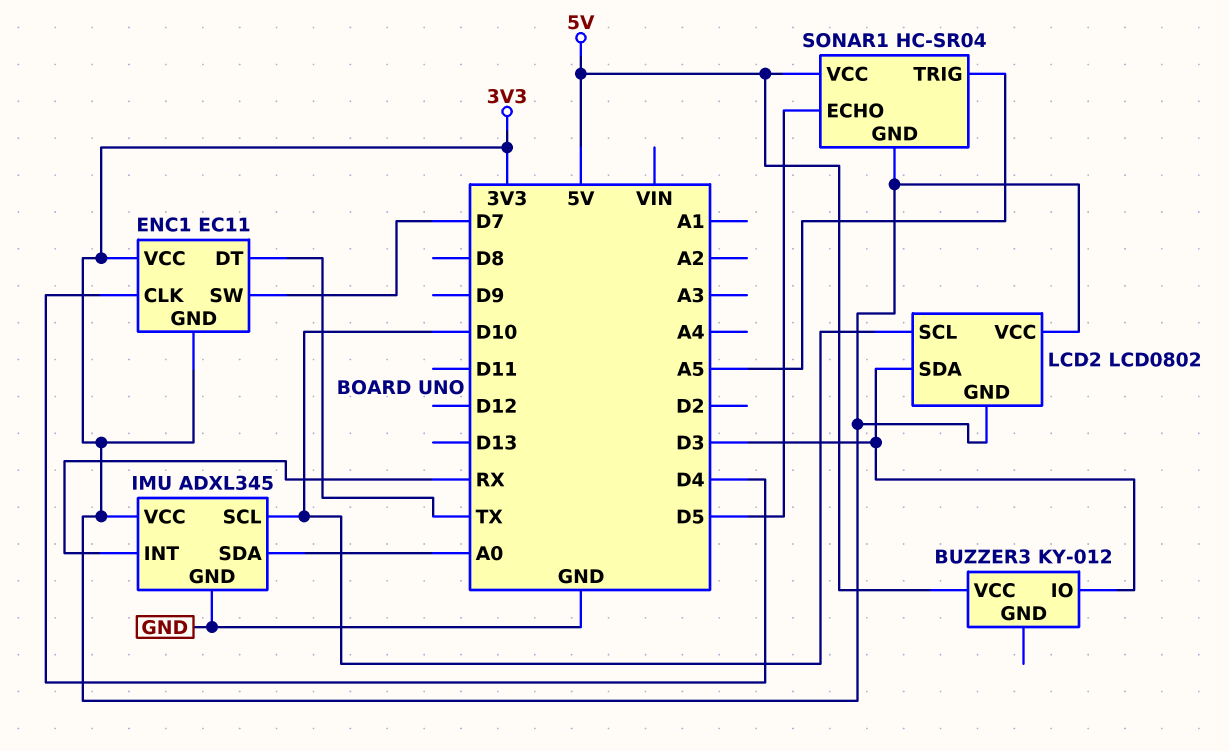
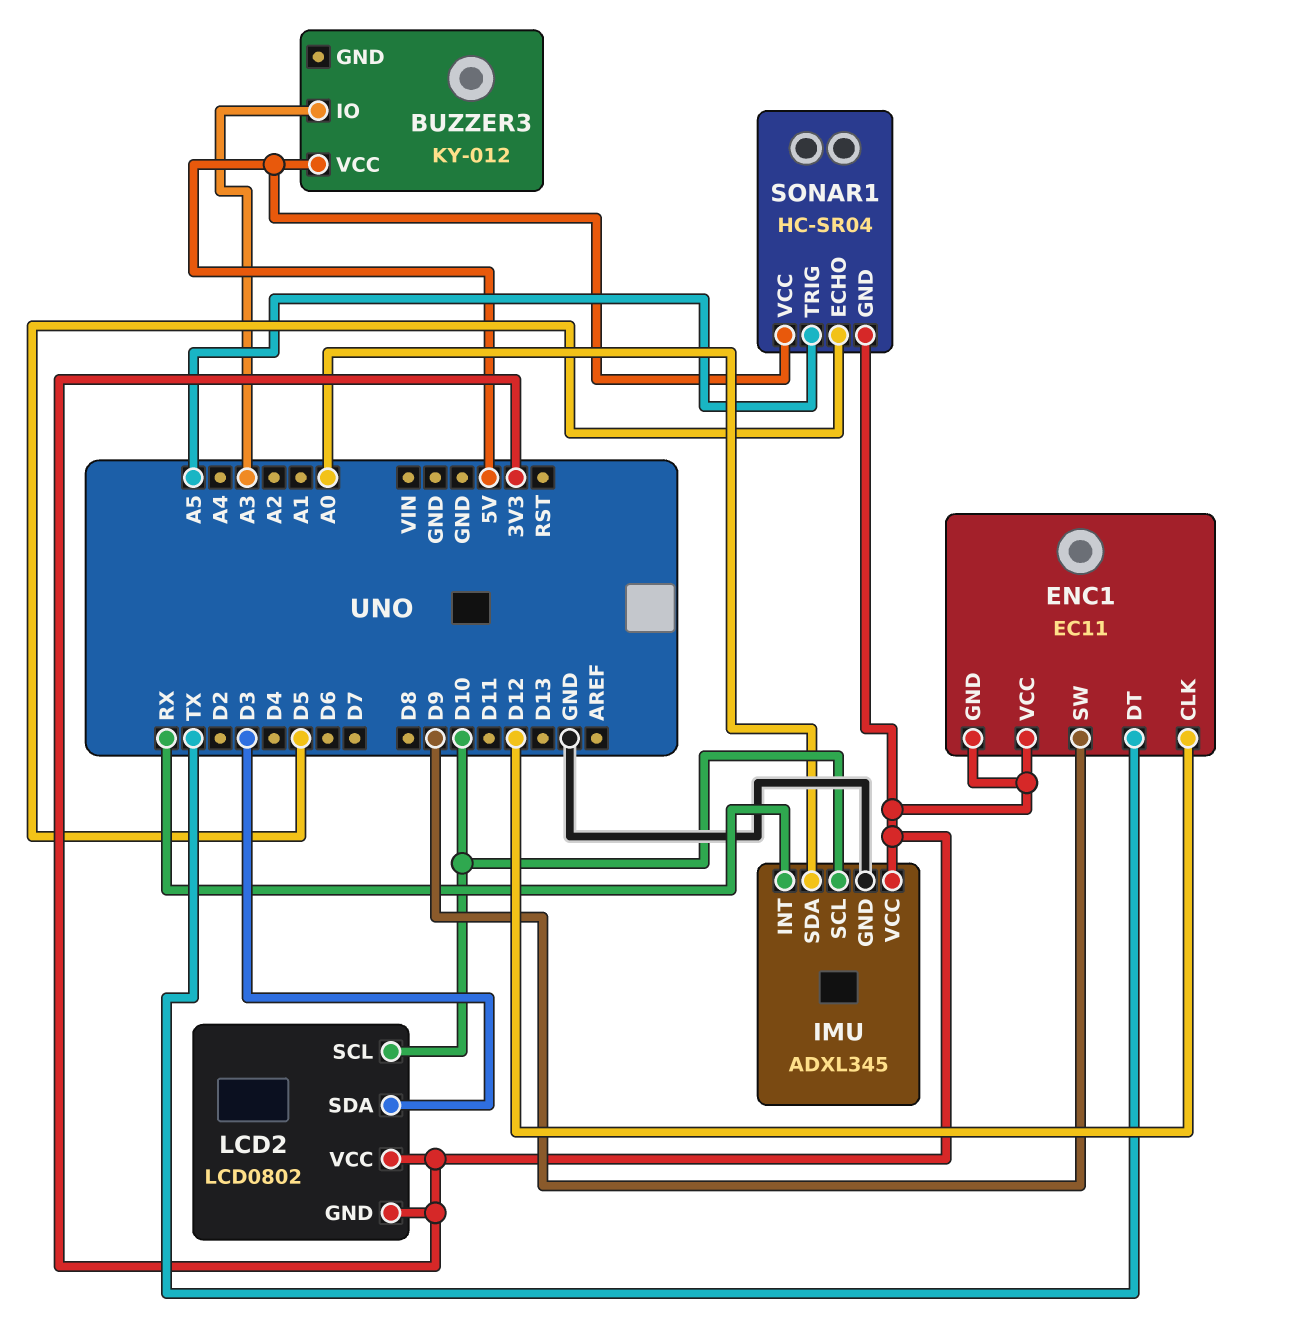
BUZZER3 pin IO: D3 -> A3
ENC1 pin CLK: D4 -> D12
ENC1 pin SW: D7 -> D9

